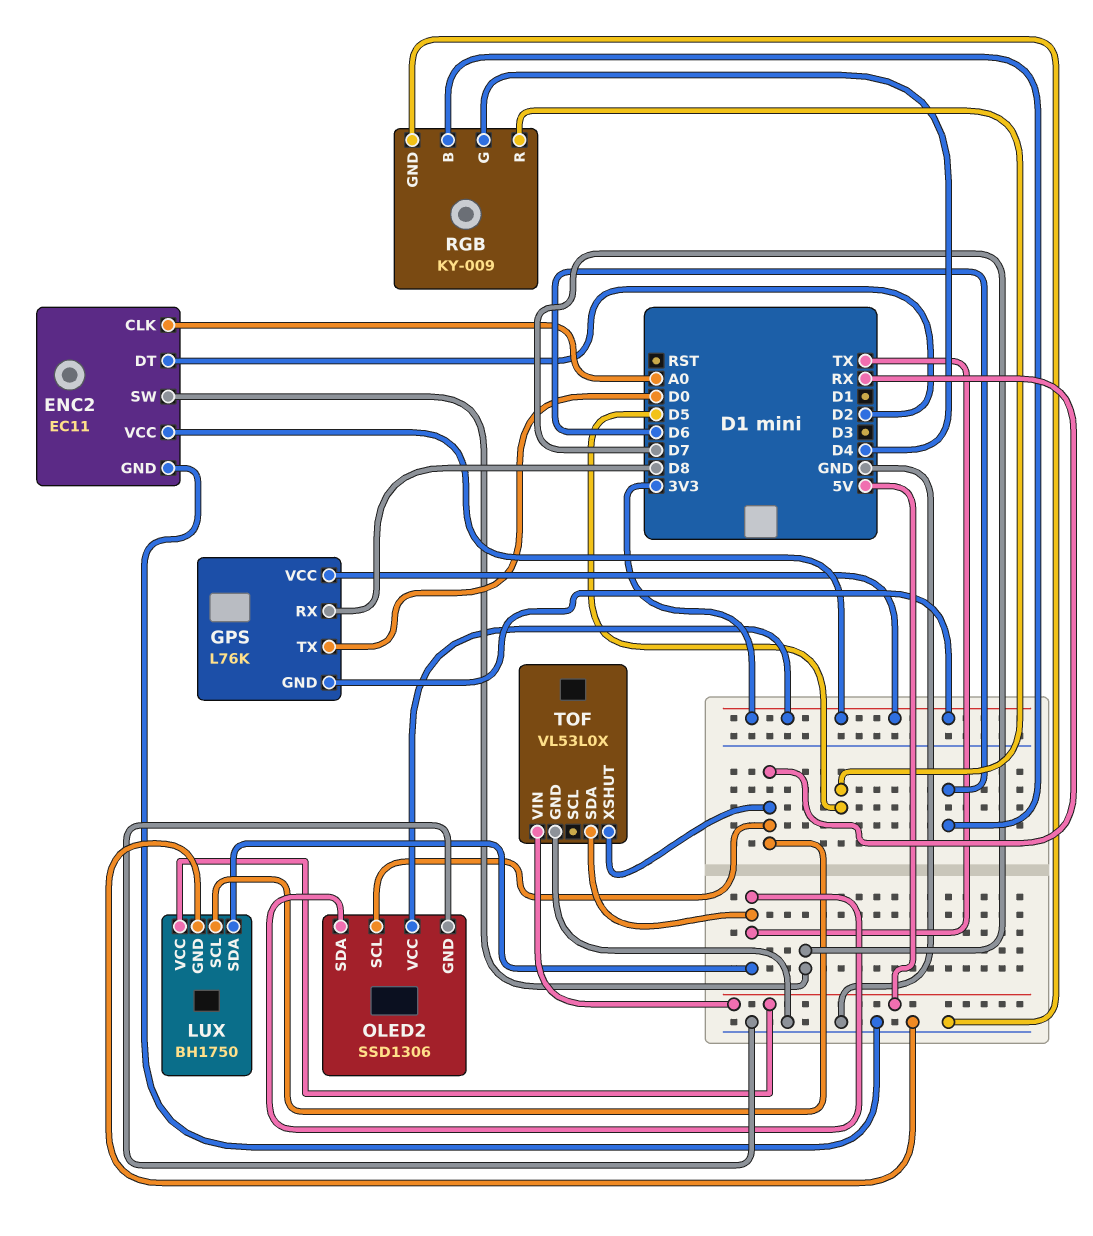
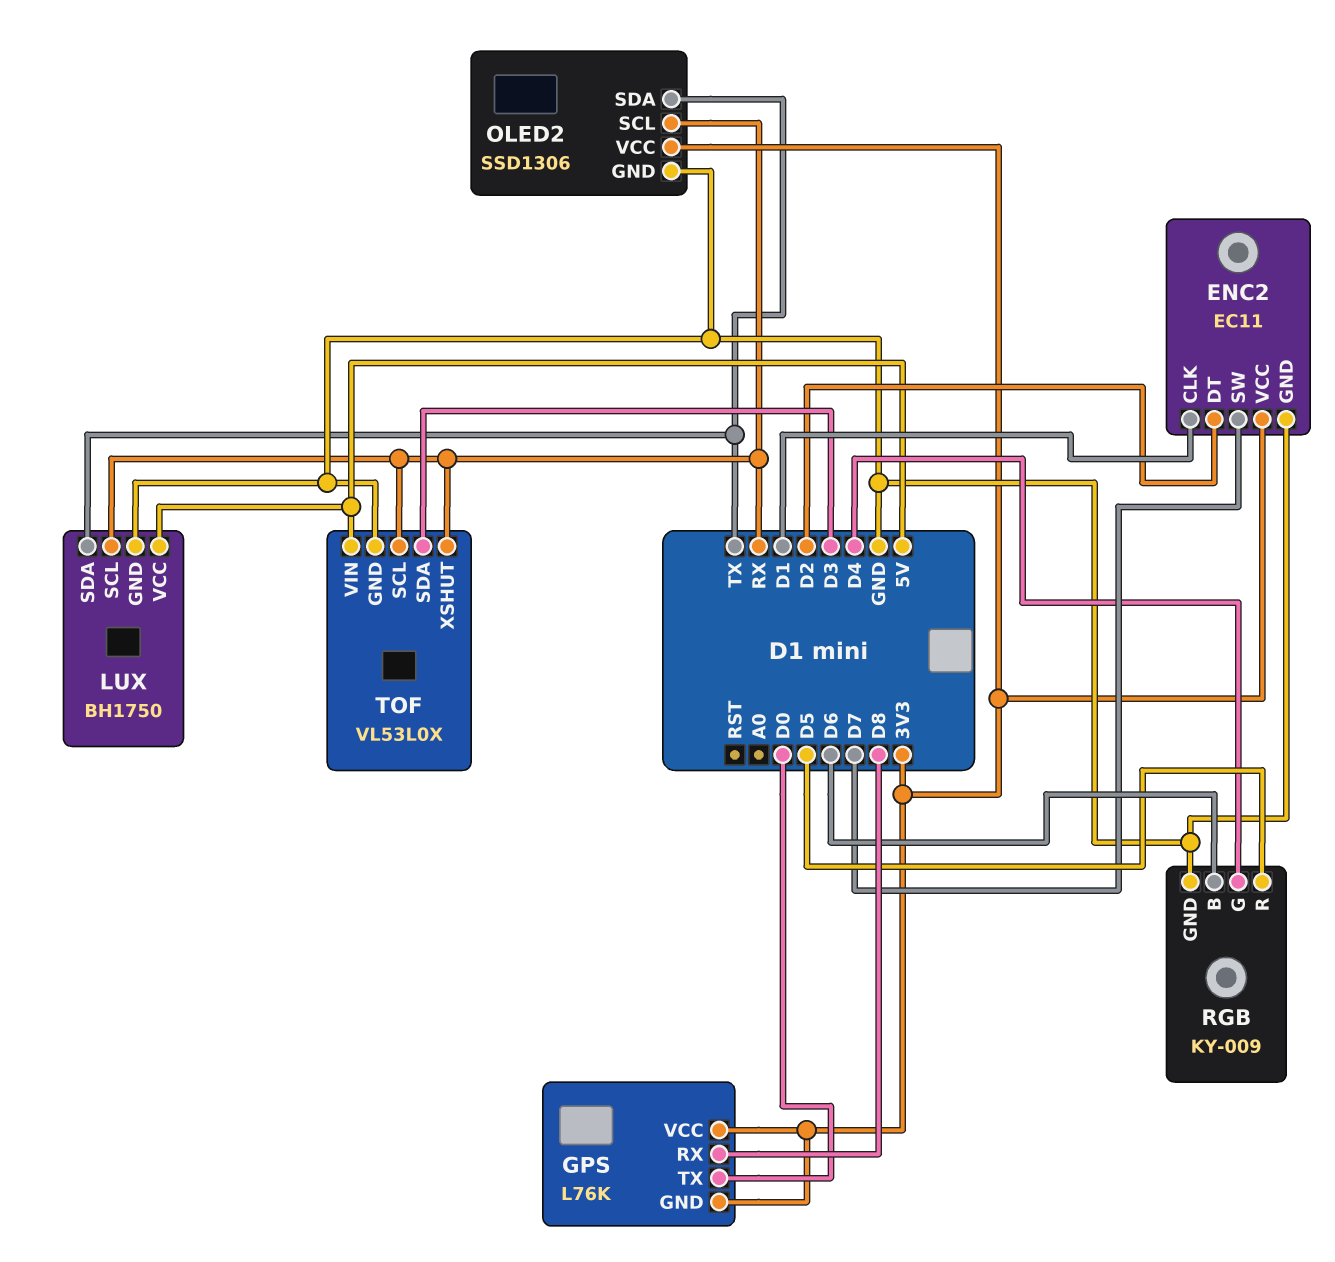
ENC2 pin CLK: A0 -> D1
TOF pin SCL: none -> RX
TOF pin SDA: TX -> D3

